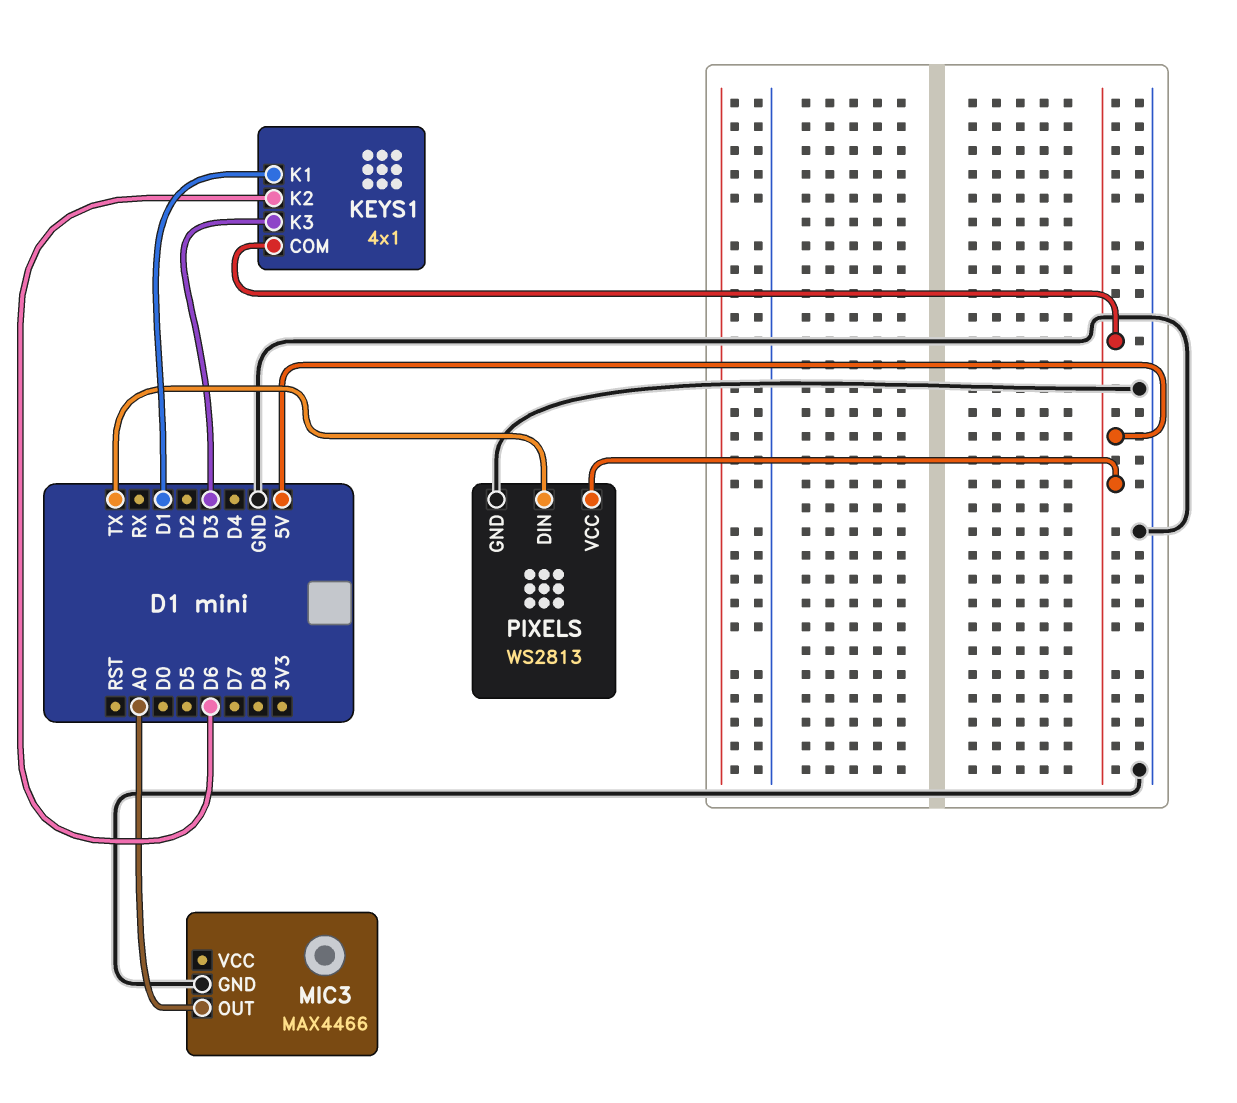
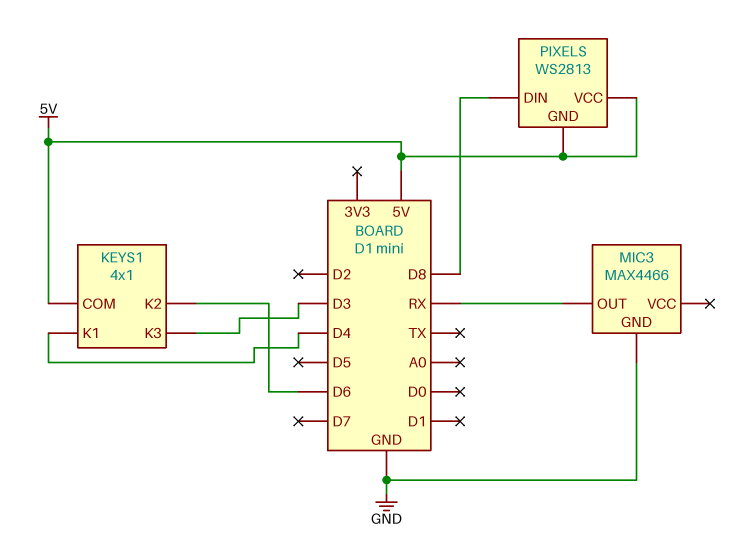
KEYS1 pin K1: D1 -> D4
MIC3 pin OUT: A0 -> RX
PIXELS pin DIN: TX -> D8
PIXELS pin GND: GND -> 5V

